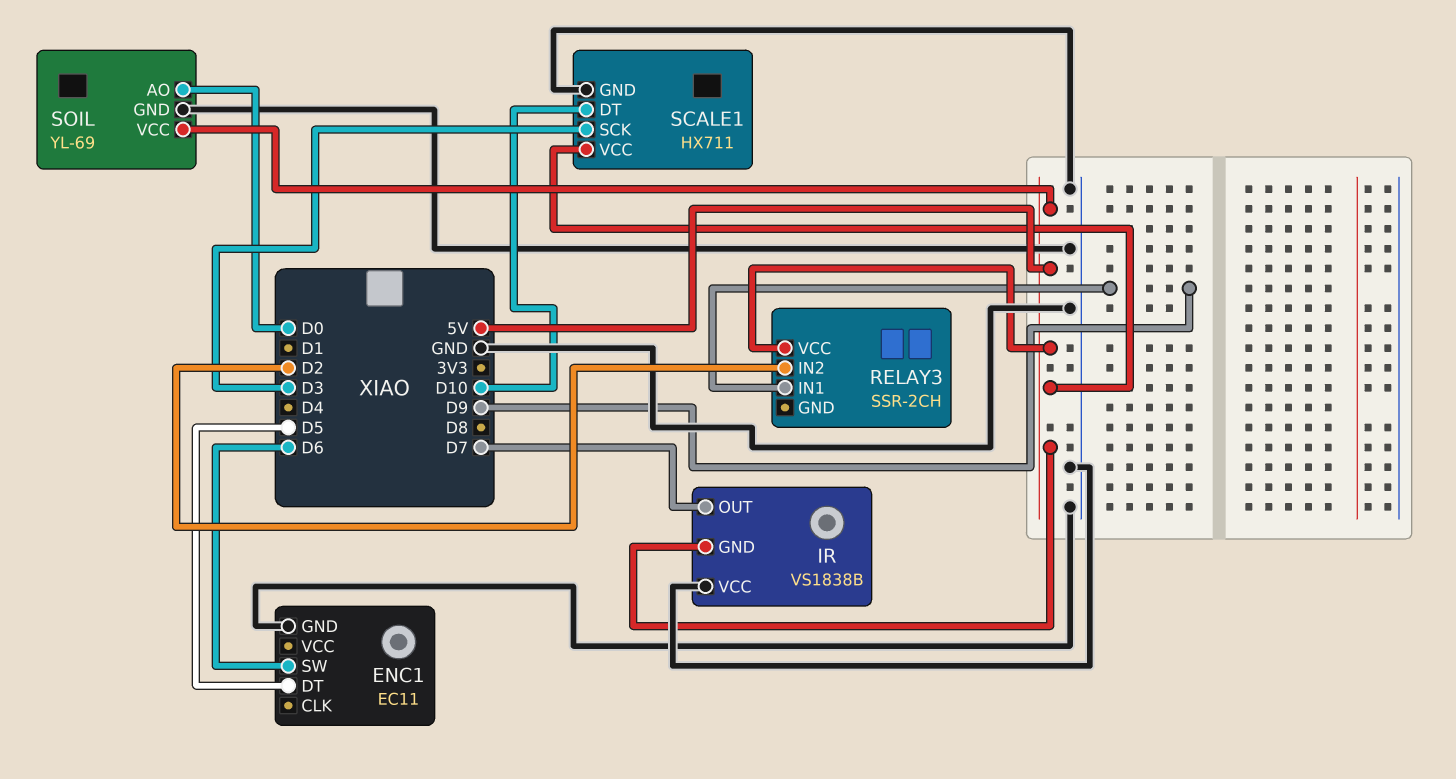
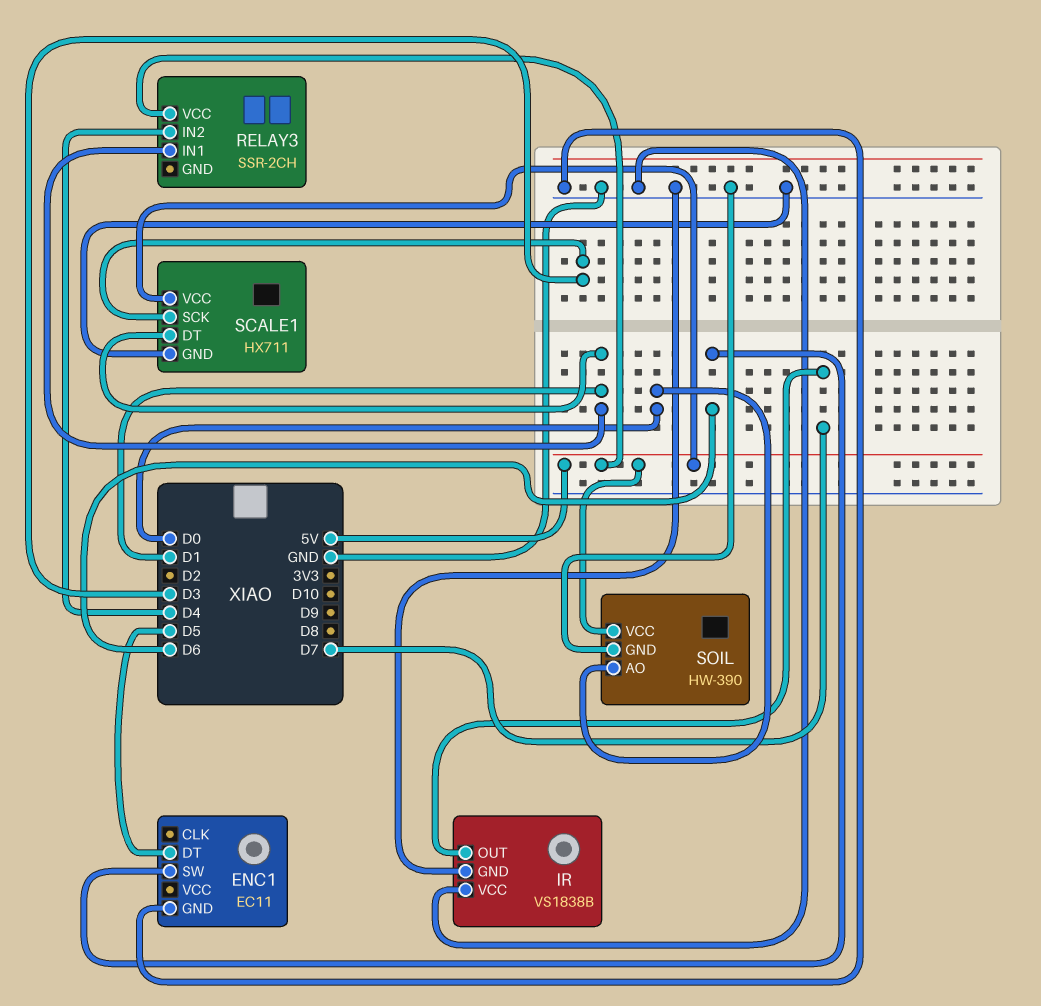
IR pin GND: 5V -> GND
RELAY3 pin IN1: D9 -> D1
RELAY3 pin IN2: D2 -> D4
SCALE1 pin DT: D10 -> D1
SOIL: YL-69 -> HW-390

